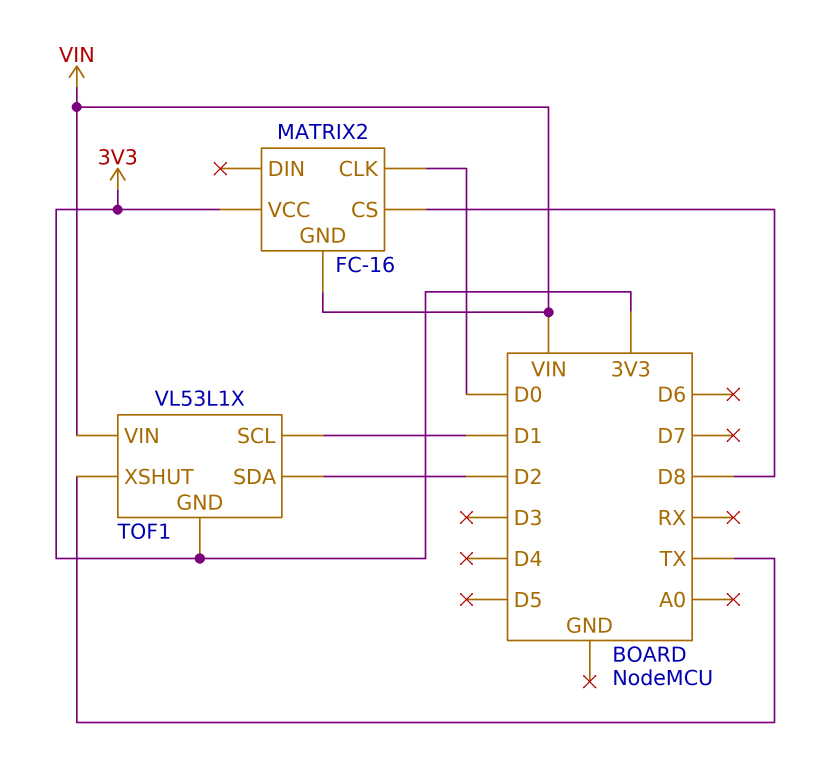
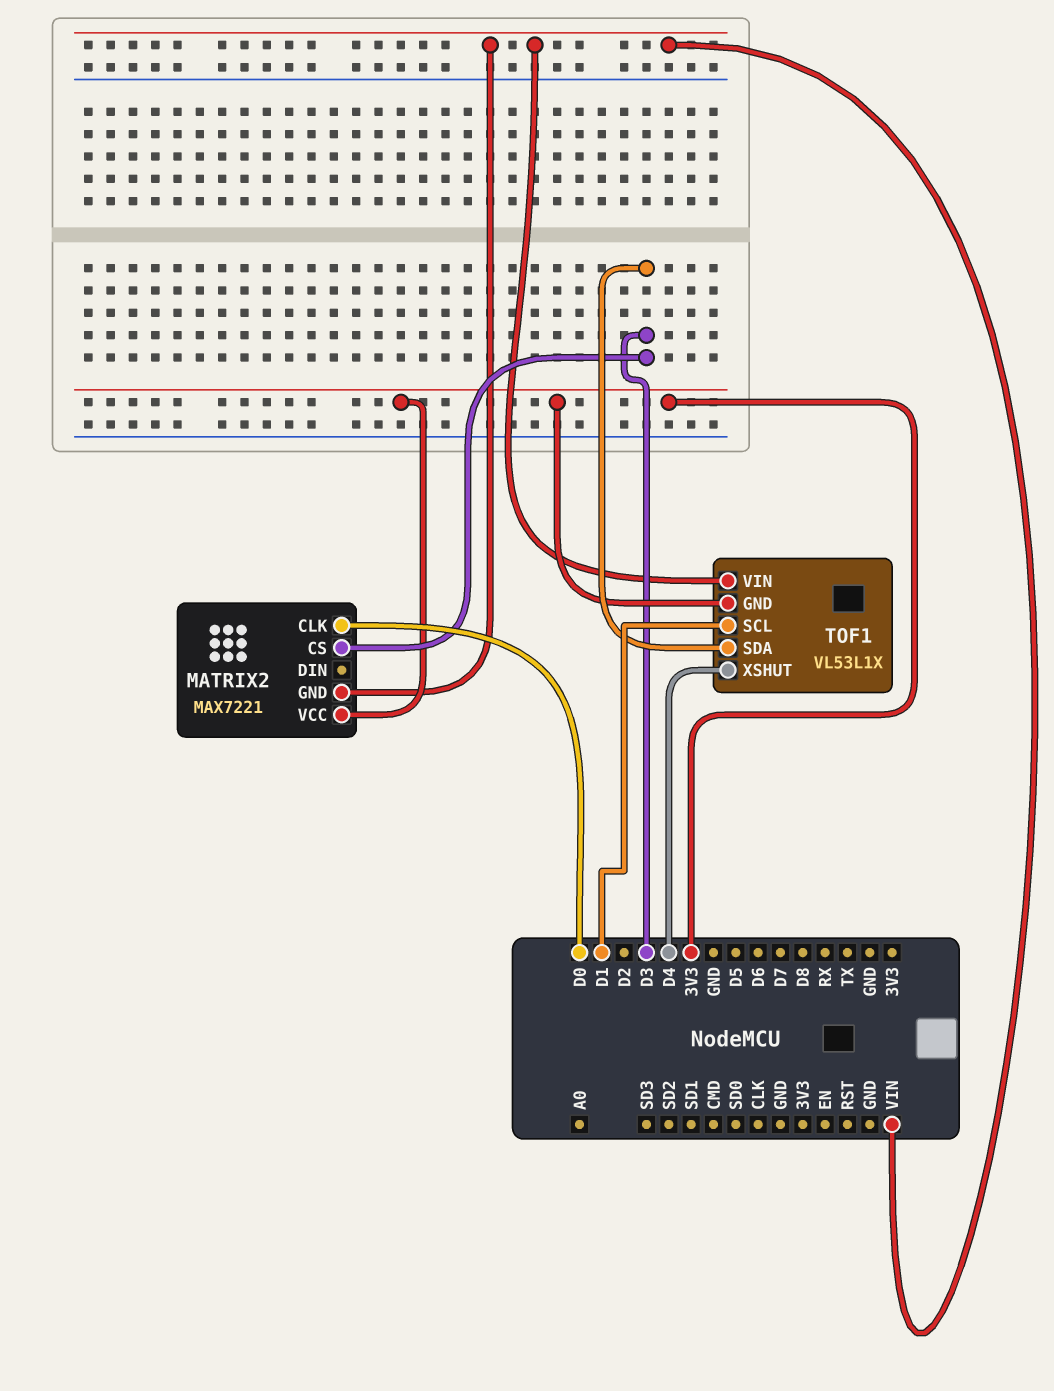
MATRIX2: FC-16 -> MAX7221
MATRIX2 pin CS: D8 -> D3
TOF1 pin SDA: D2 -> D3
TOF1 pin XSHUT: TX -> D4

